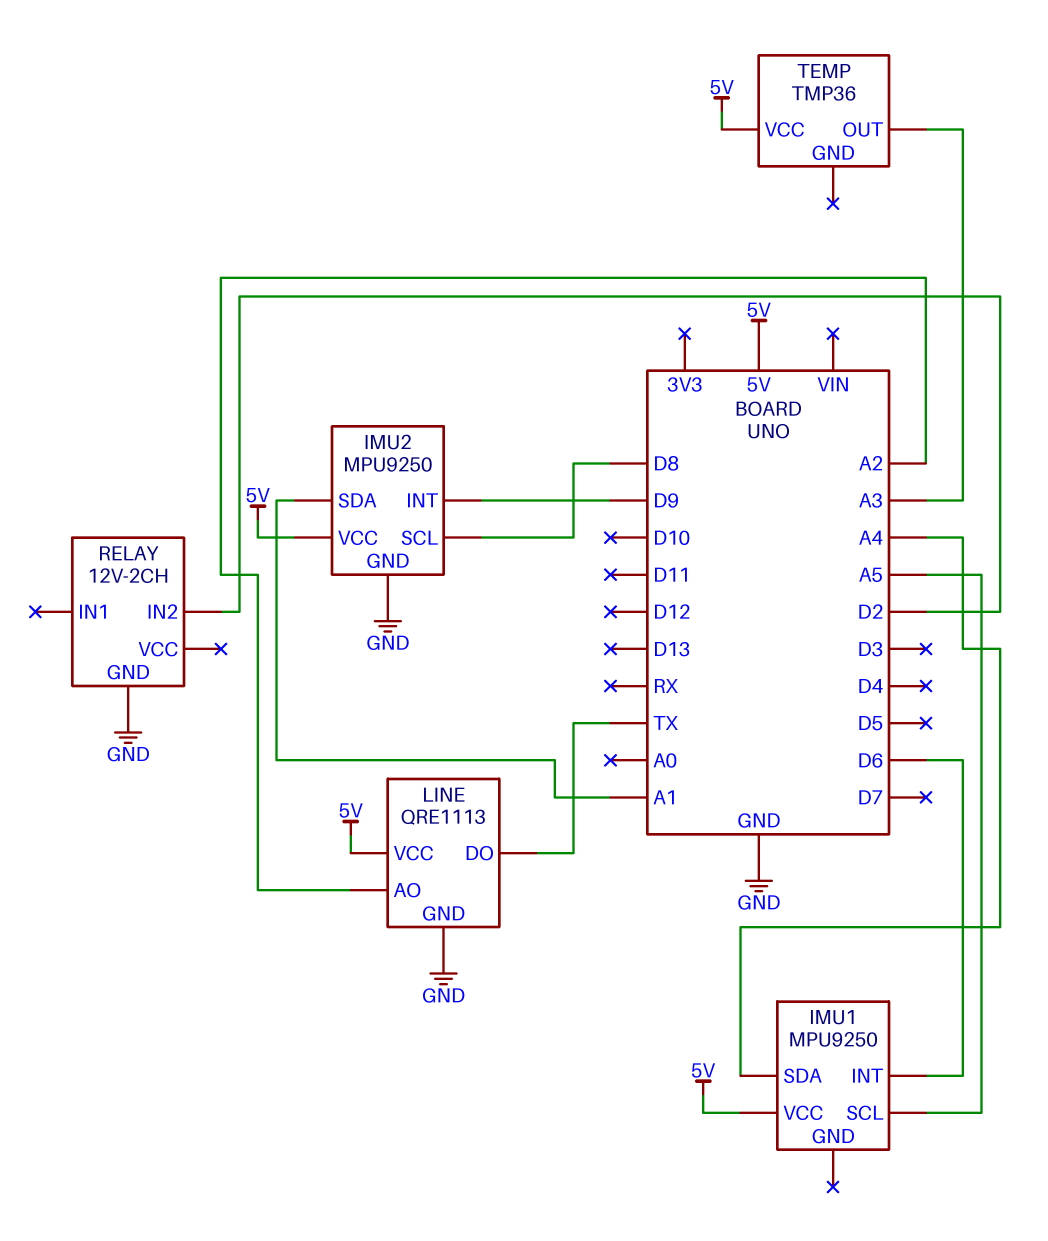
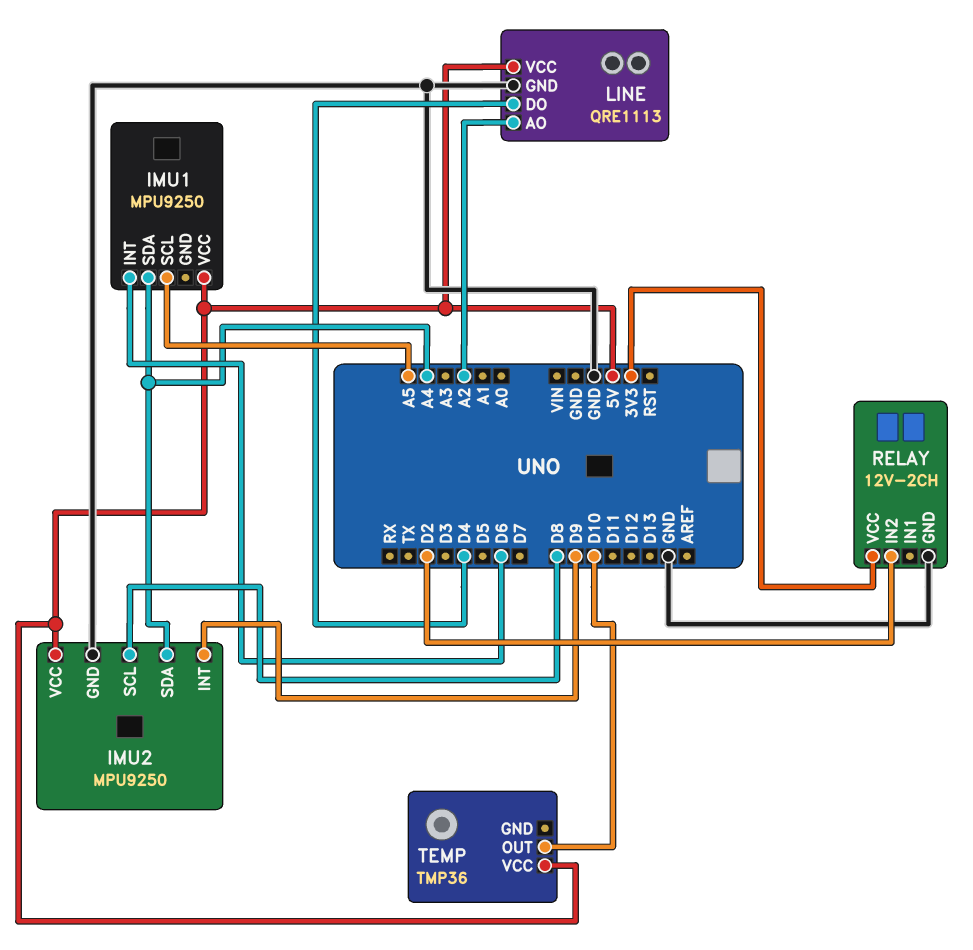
IMU2 pin SDA: A1 -> A4
LINE pin DO: TX -> D4
RELAY pin VCC: none -> 3V3
TEMP pin OUT: A3 -> D10

